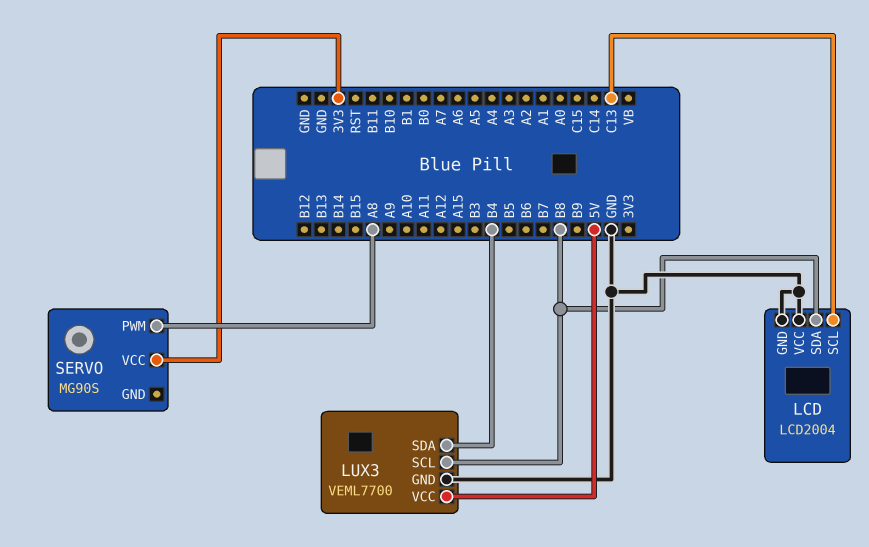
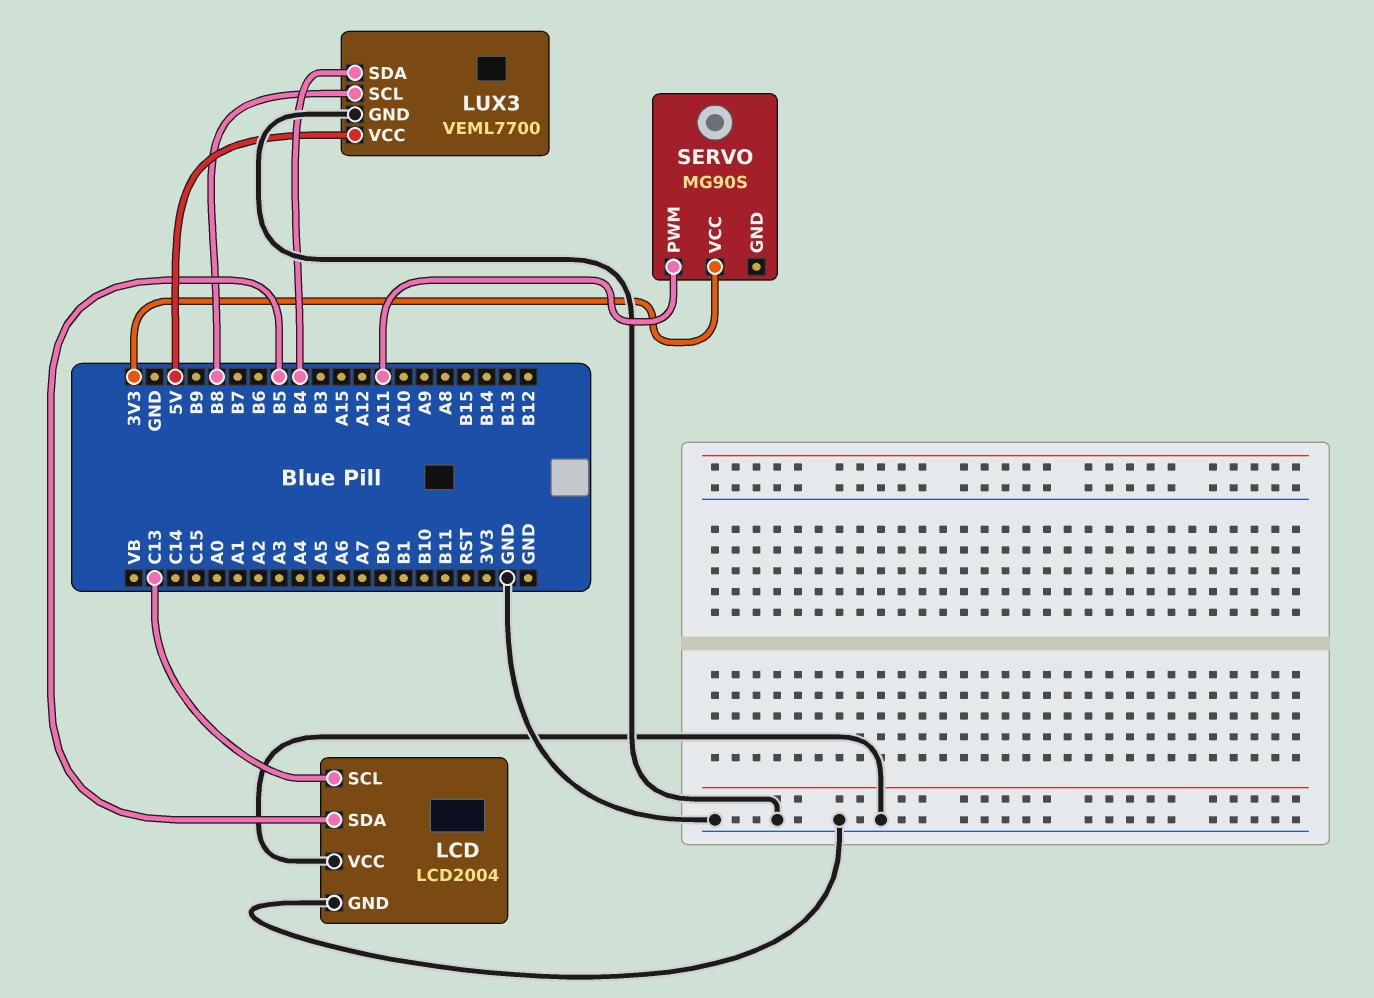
LCD pin SDA: B8 -> B5
SERVO pin PWM: A8 -> A11

